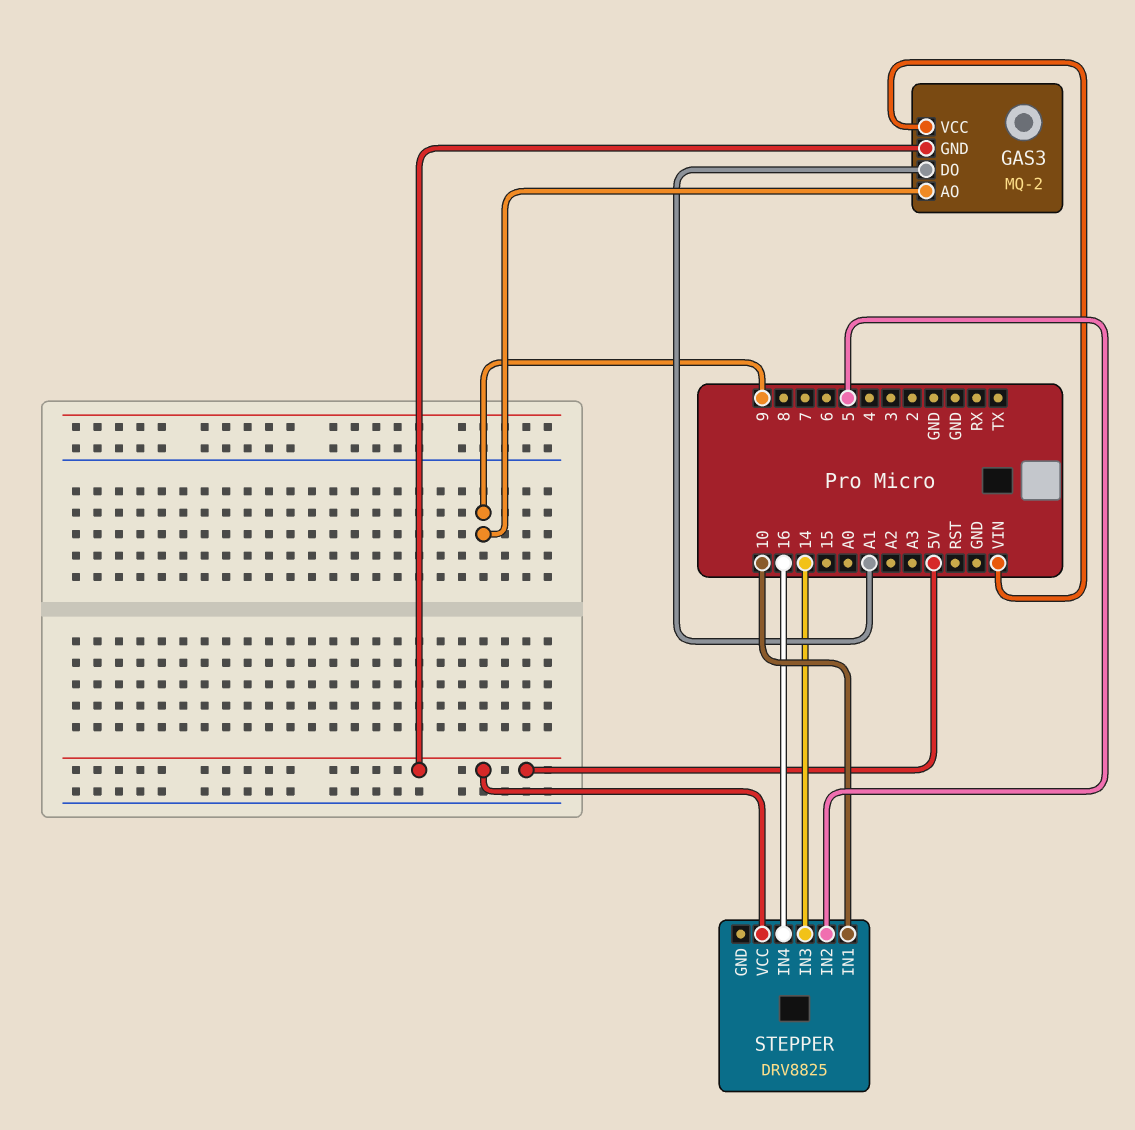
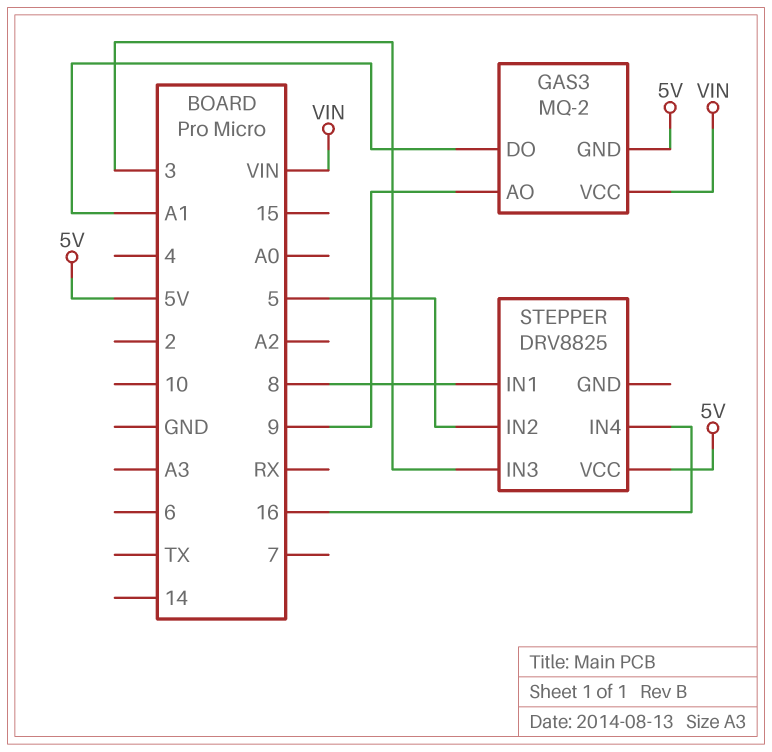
STEPPER pin IN1: 10 -> 8
STEPPER pin IN3: 14 -> 3

